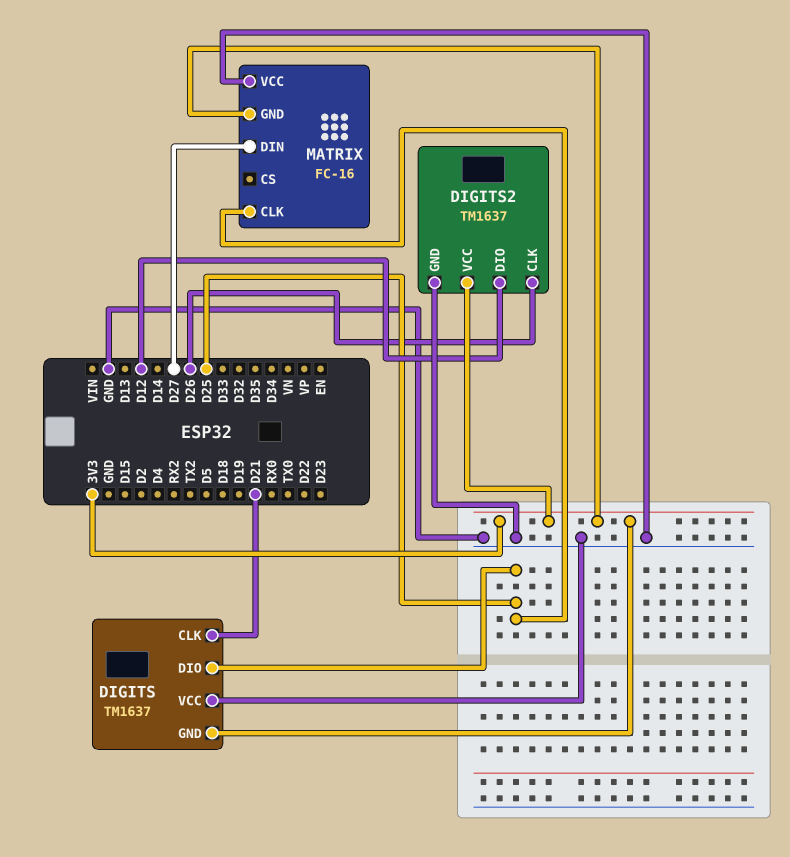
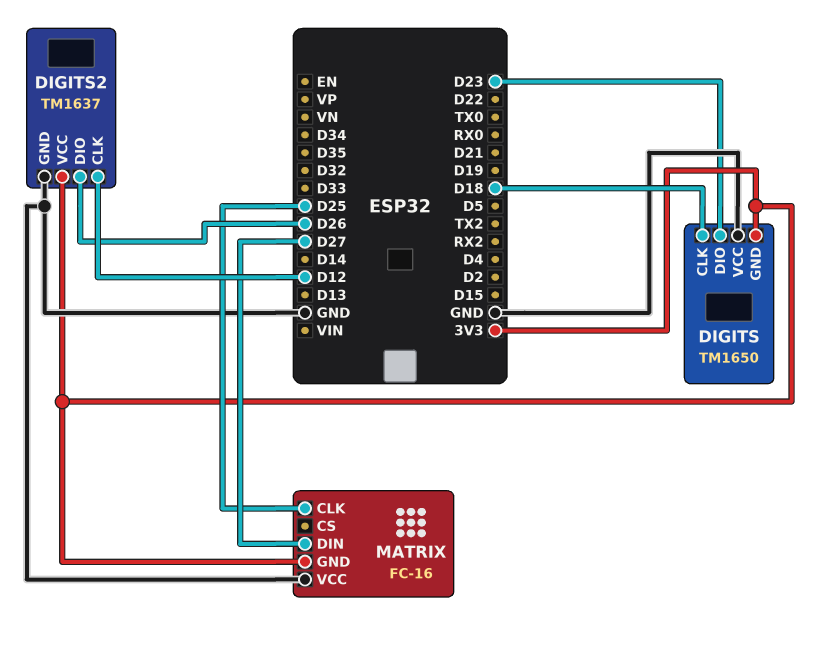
DIGITS: TM1637 -> TM1650
DIGITS pin CLK: D21 -> D18
DIGITS pin DIO: D25 -> D23
DIGITS2 pin CLK: D26 -> D12
DIGITS2 pin DIO: D12 -> D26

